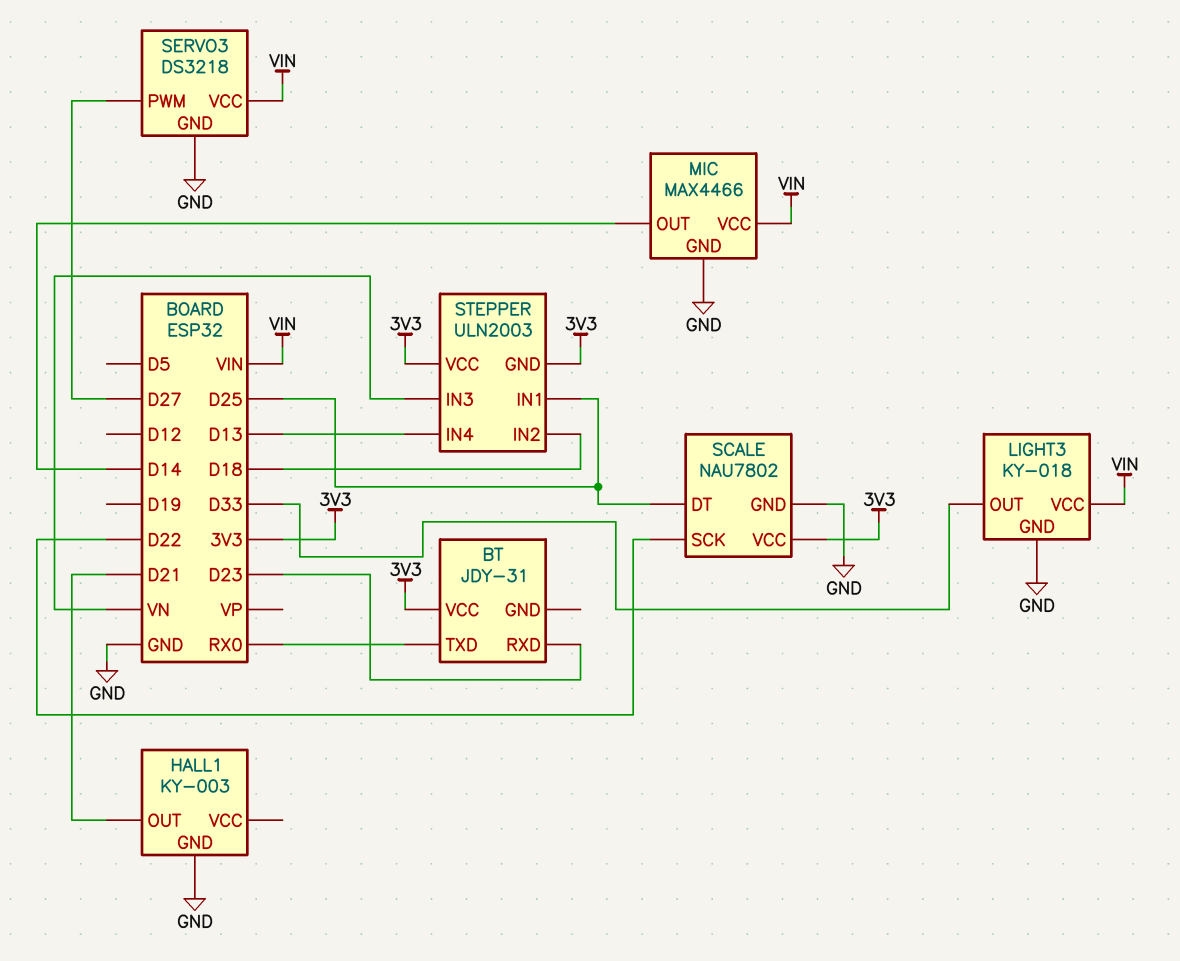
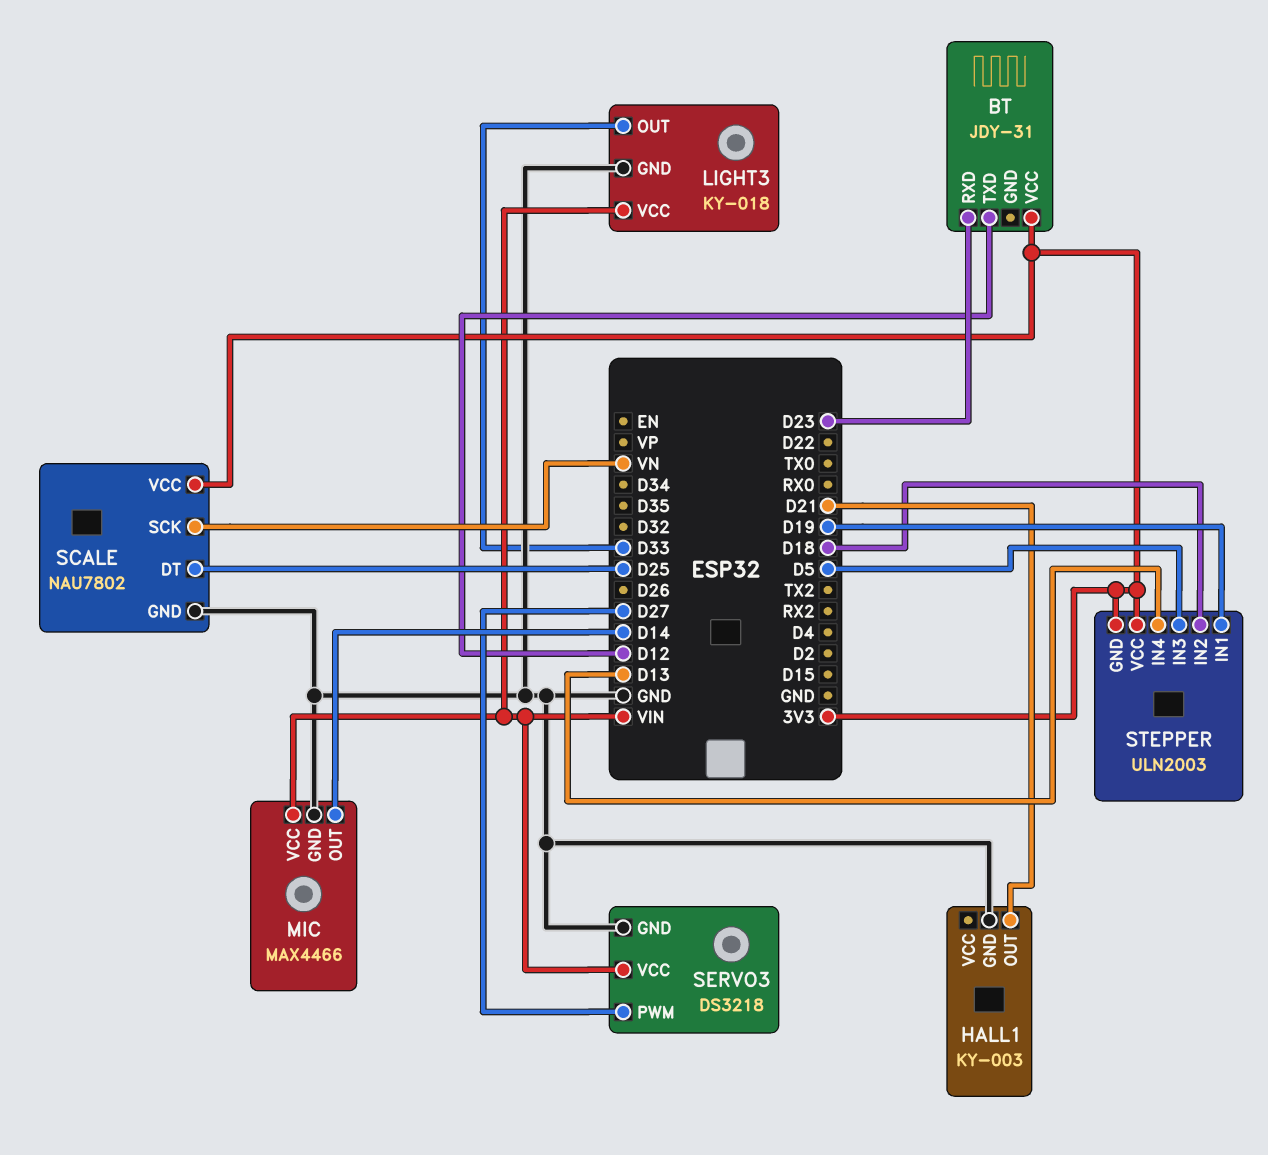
BT pin TXD: RX0 -> D12
SCALE pin SCK: D22 -> VN
STEPPER pin IN1: D25 -> D19
STEPPER pin IN3: VN -> D5

